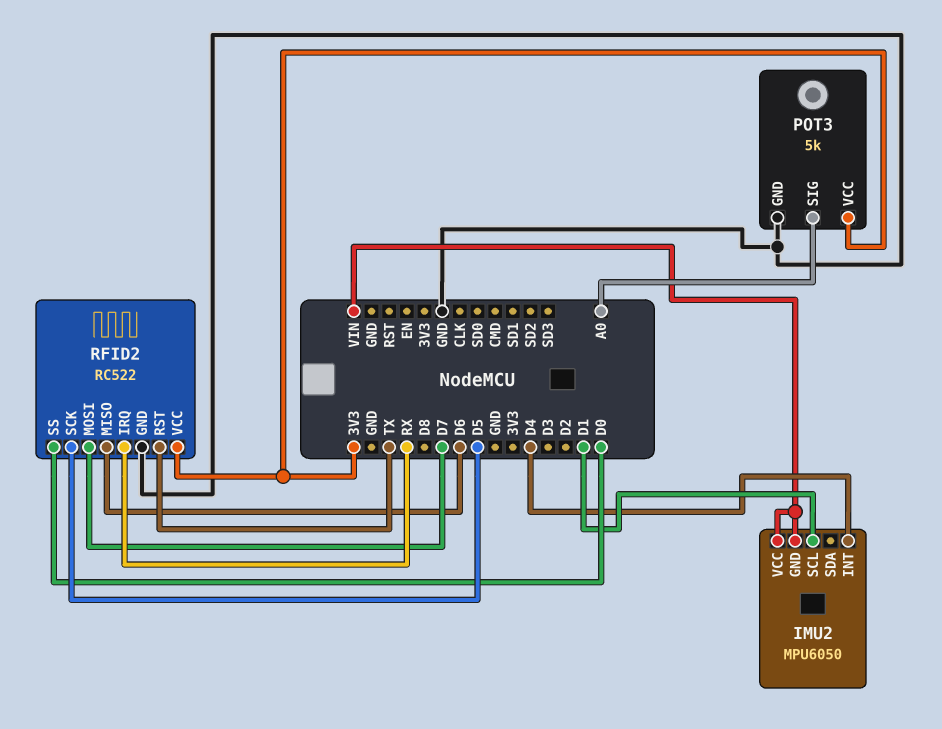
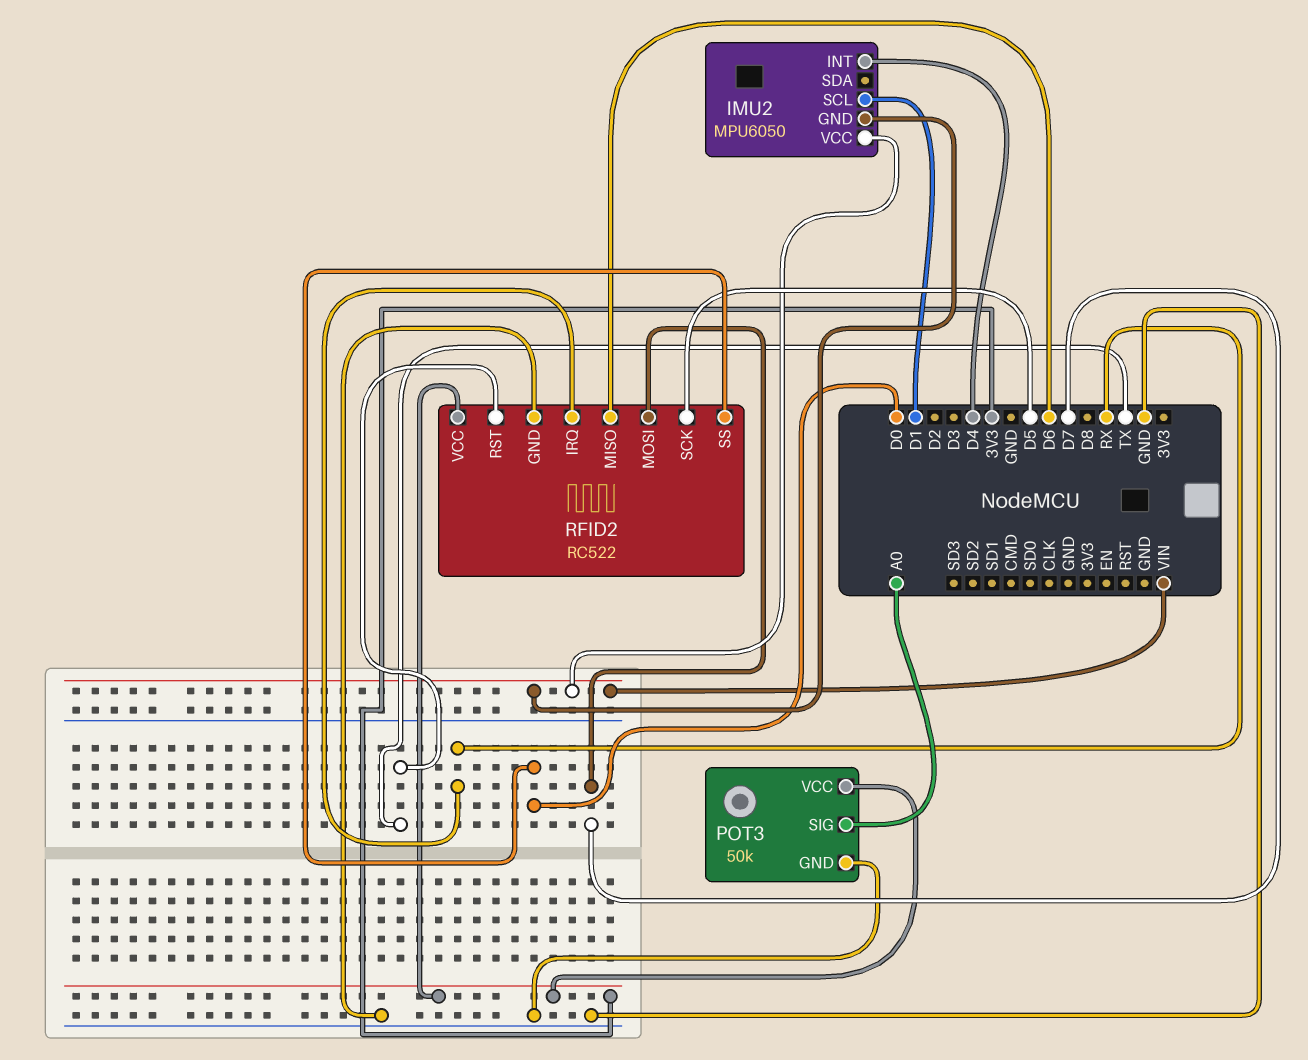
POT3: 5k -> 50k

